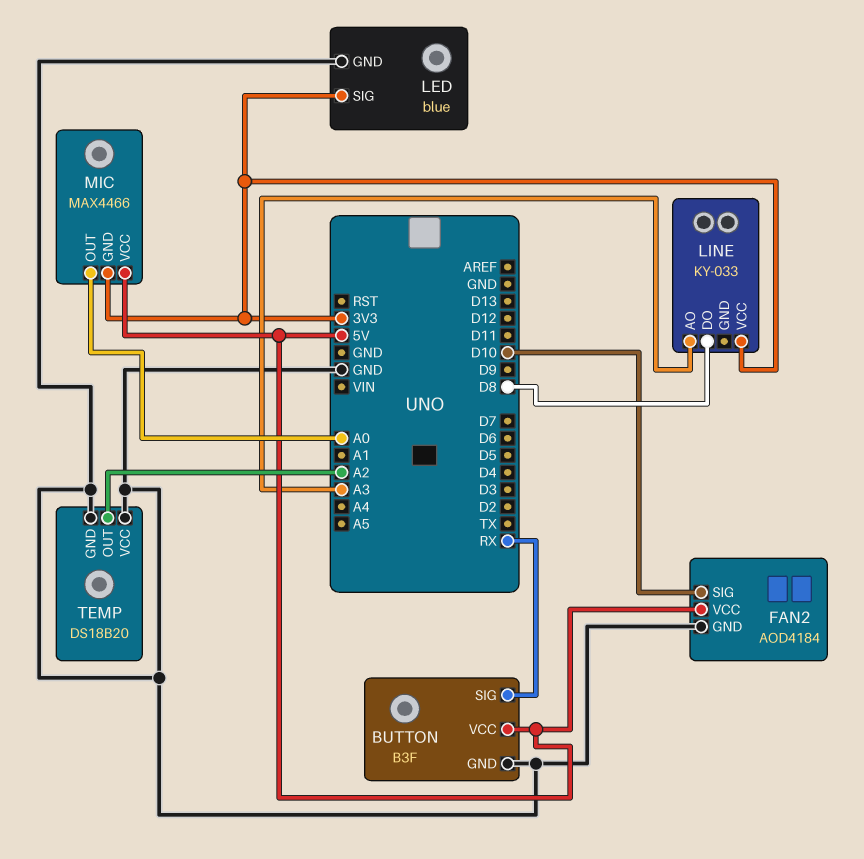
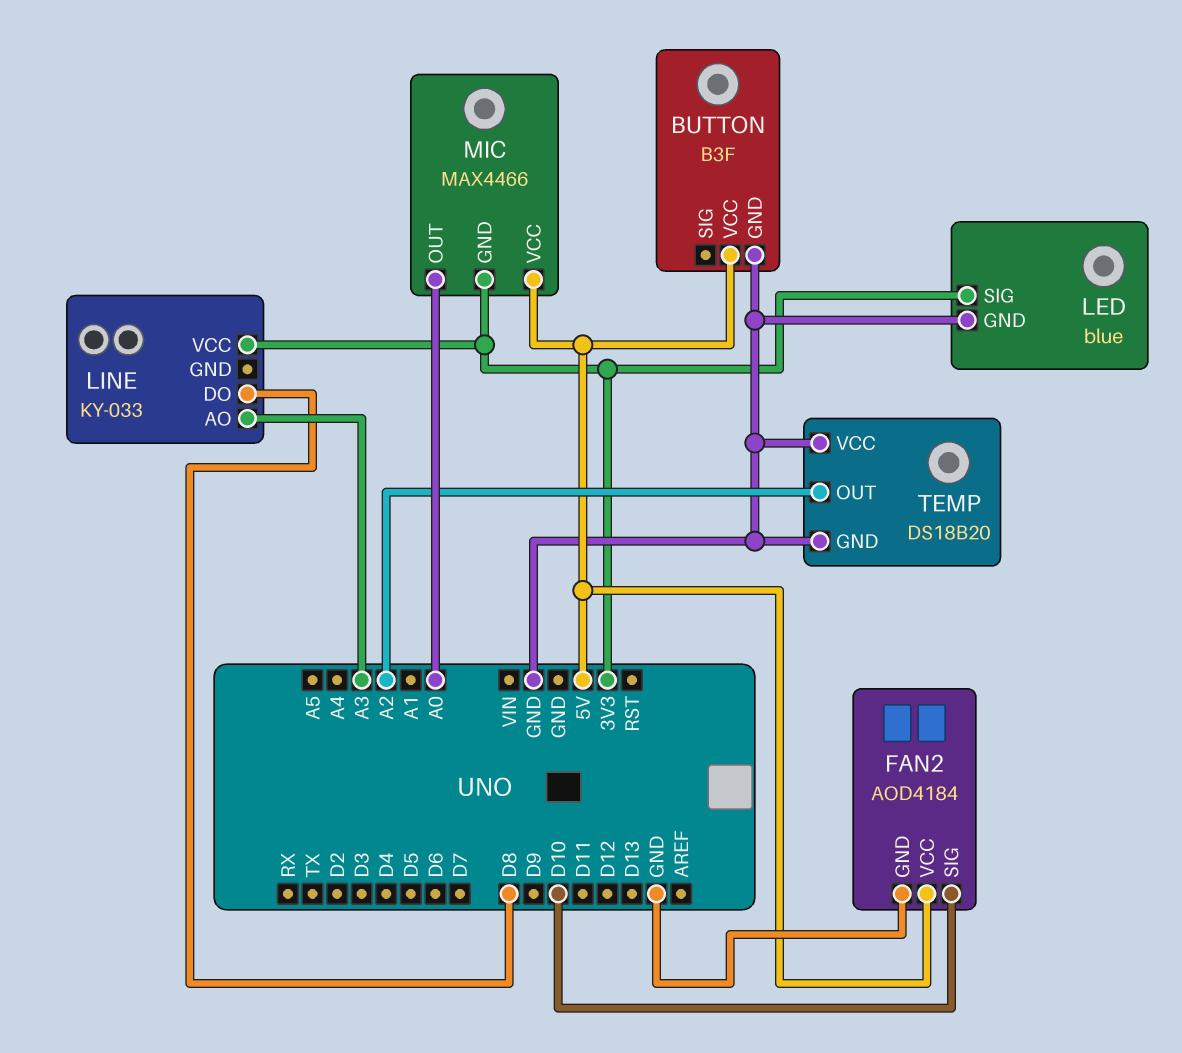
BUTTON pin SIG: RX -> none

